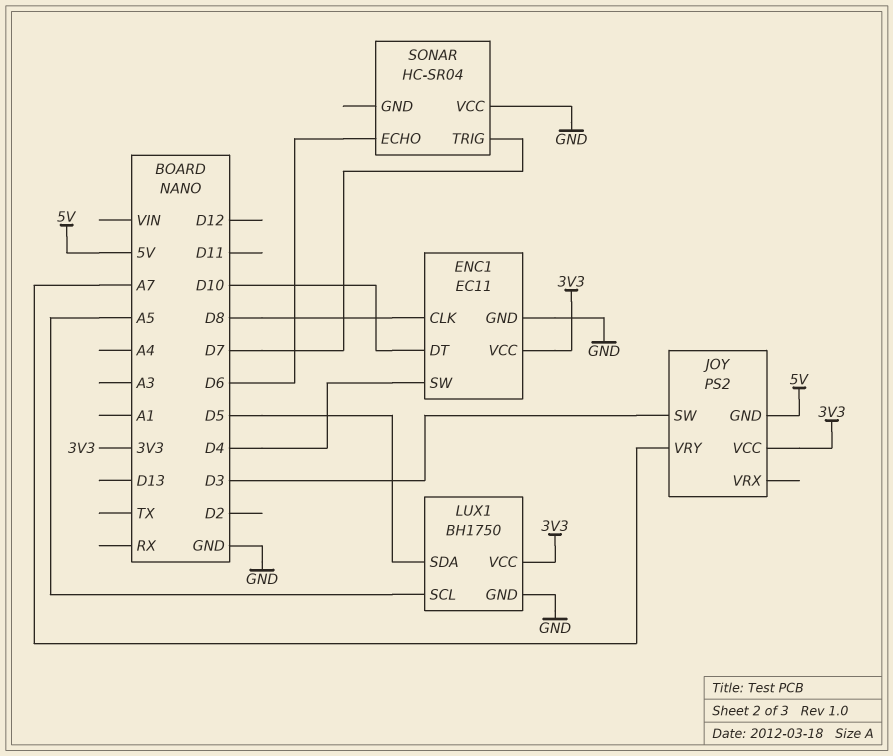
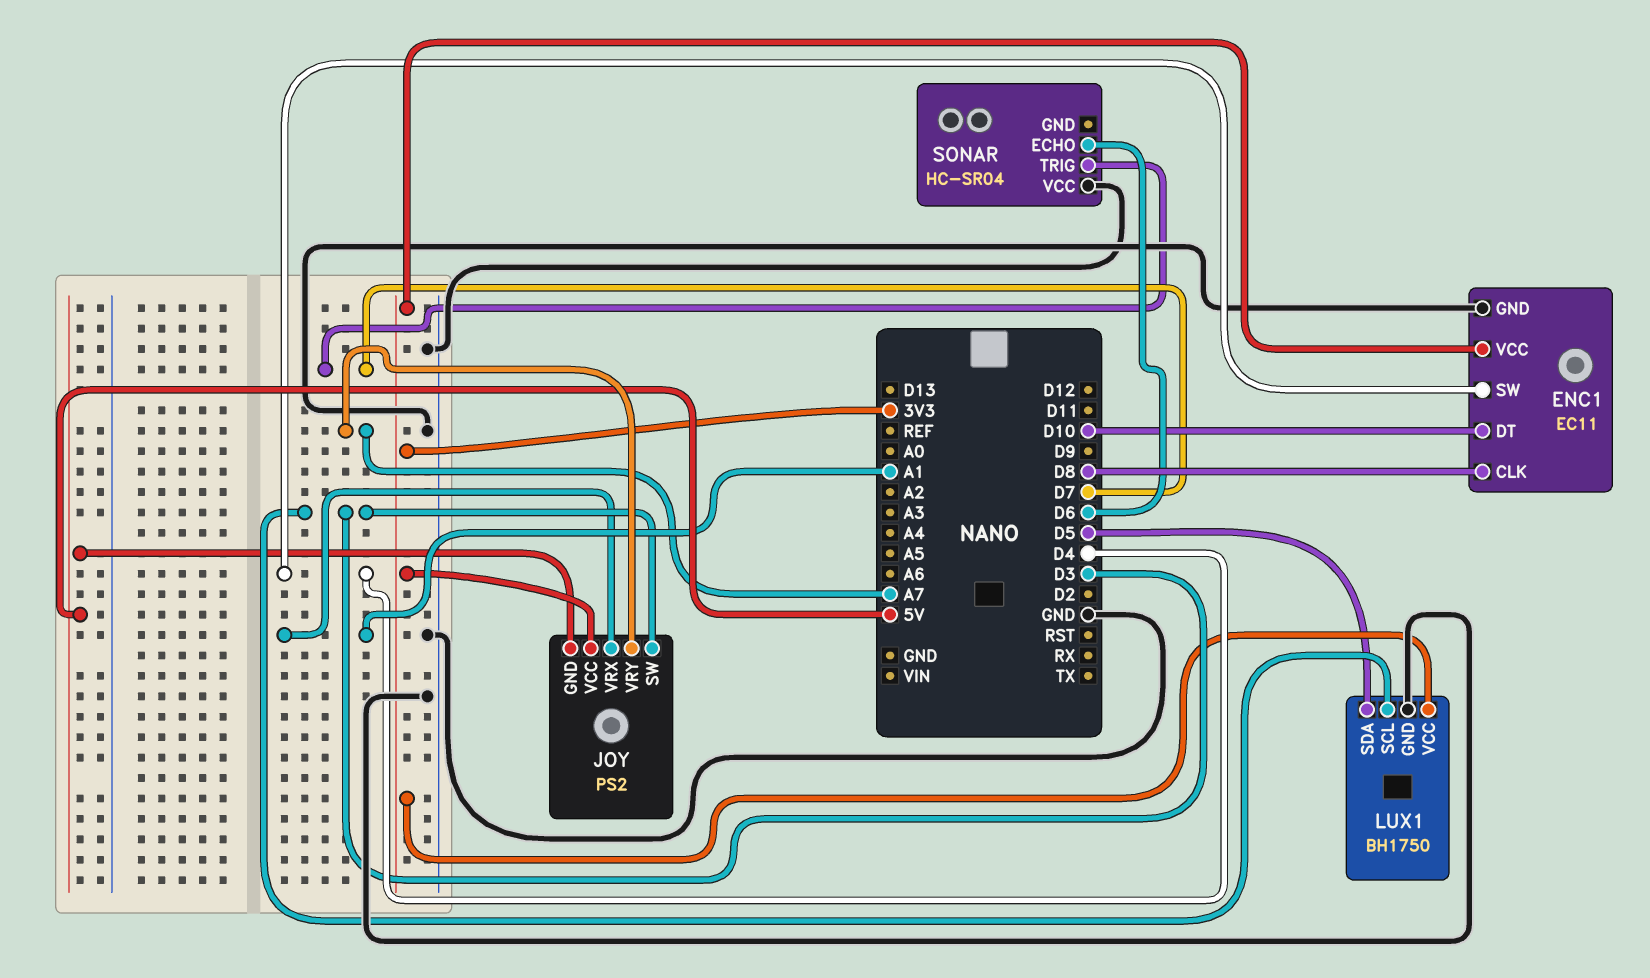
JOY pin VRX: none -> A1
LUX1 pin SCL: A5 -> D3

